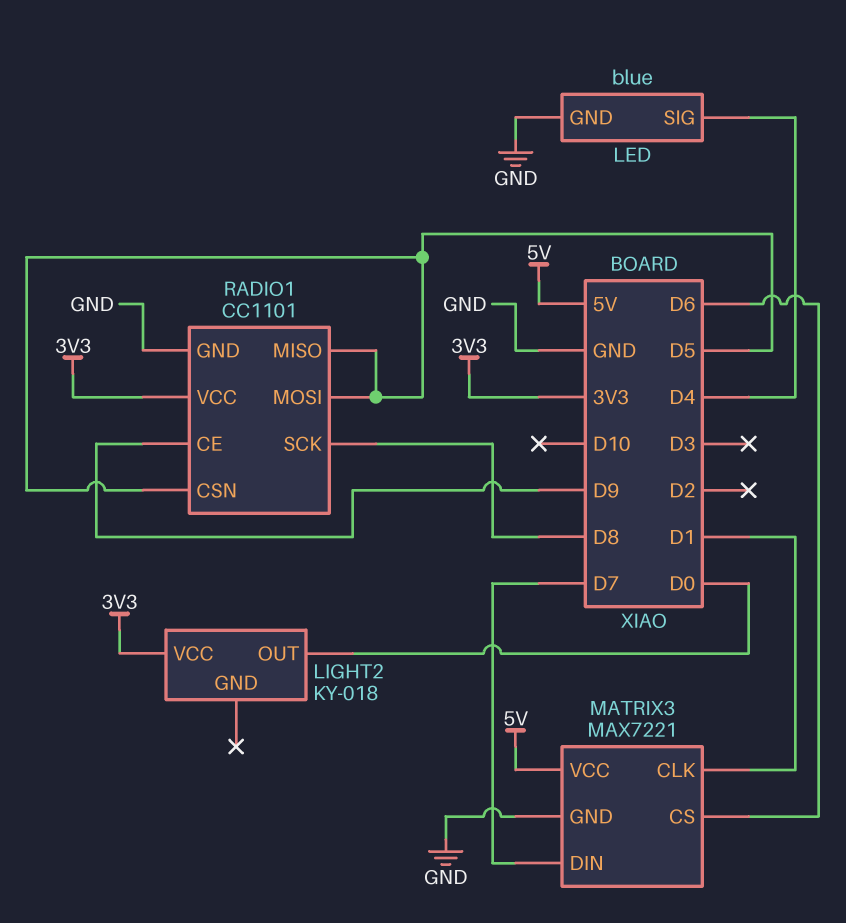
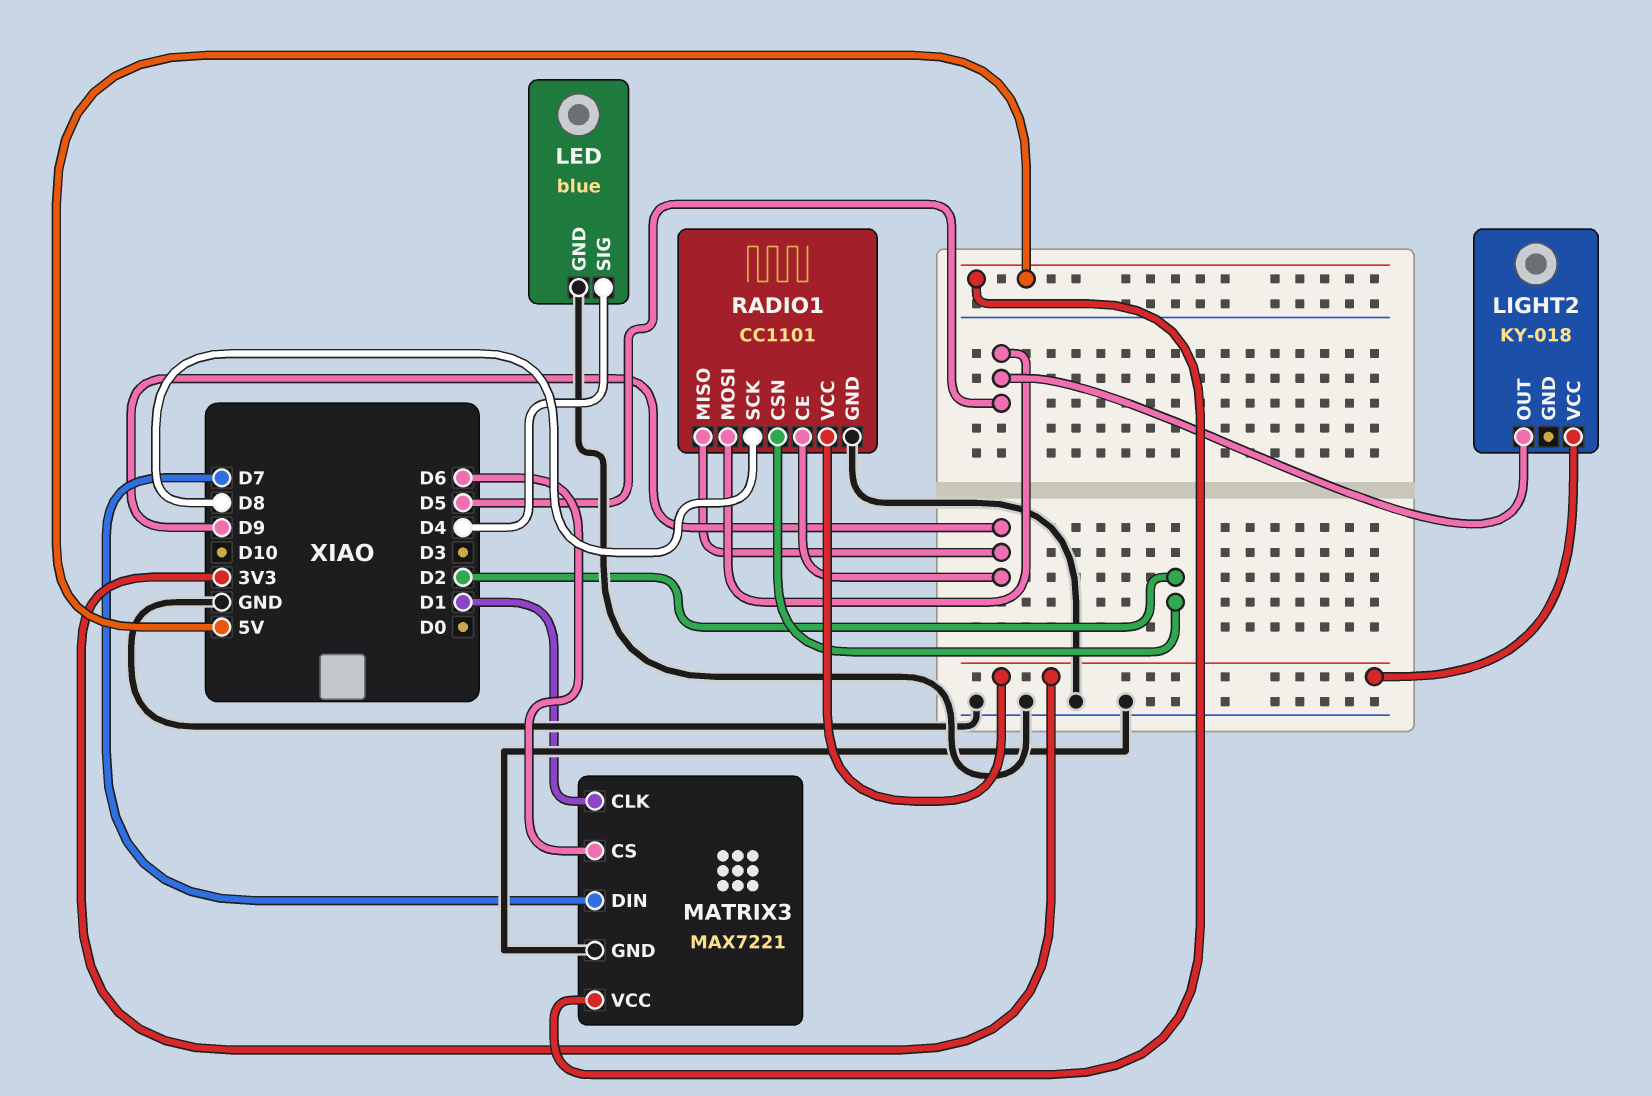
LIGHT2 pin OUT: D0 -> D5
RADIO1 pin CSN: D5 -> D2
RADIO1 pin MISO: D5 -> D9

